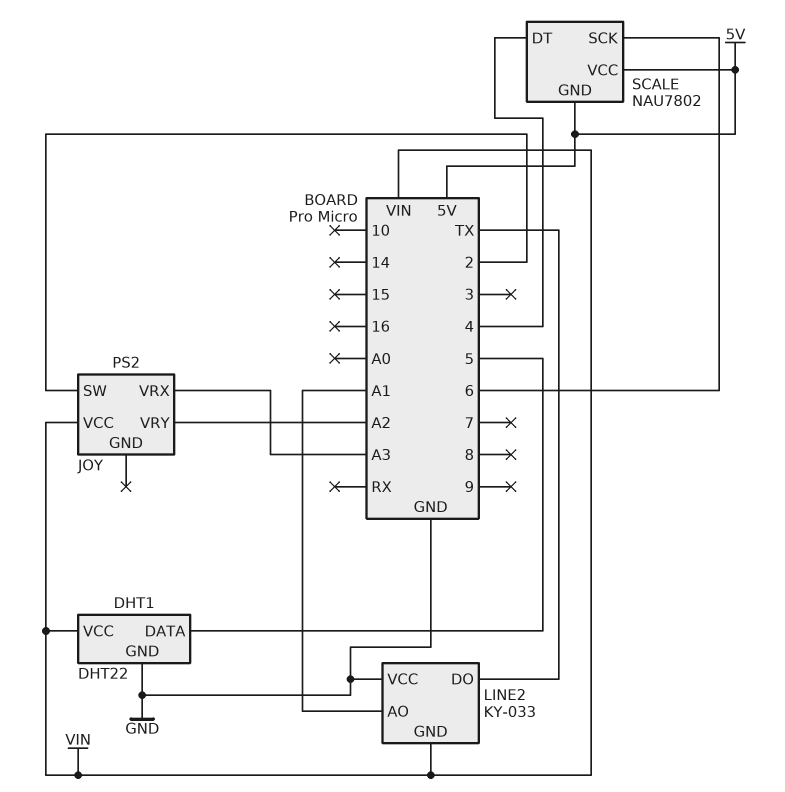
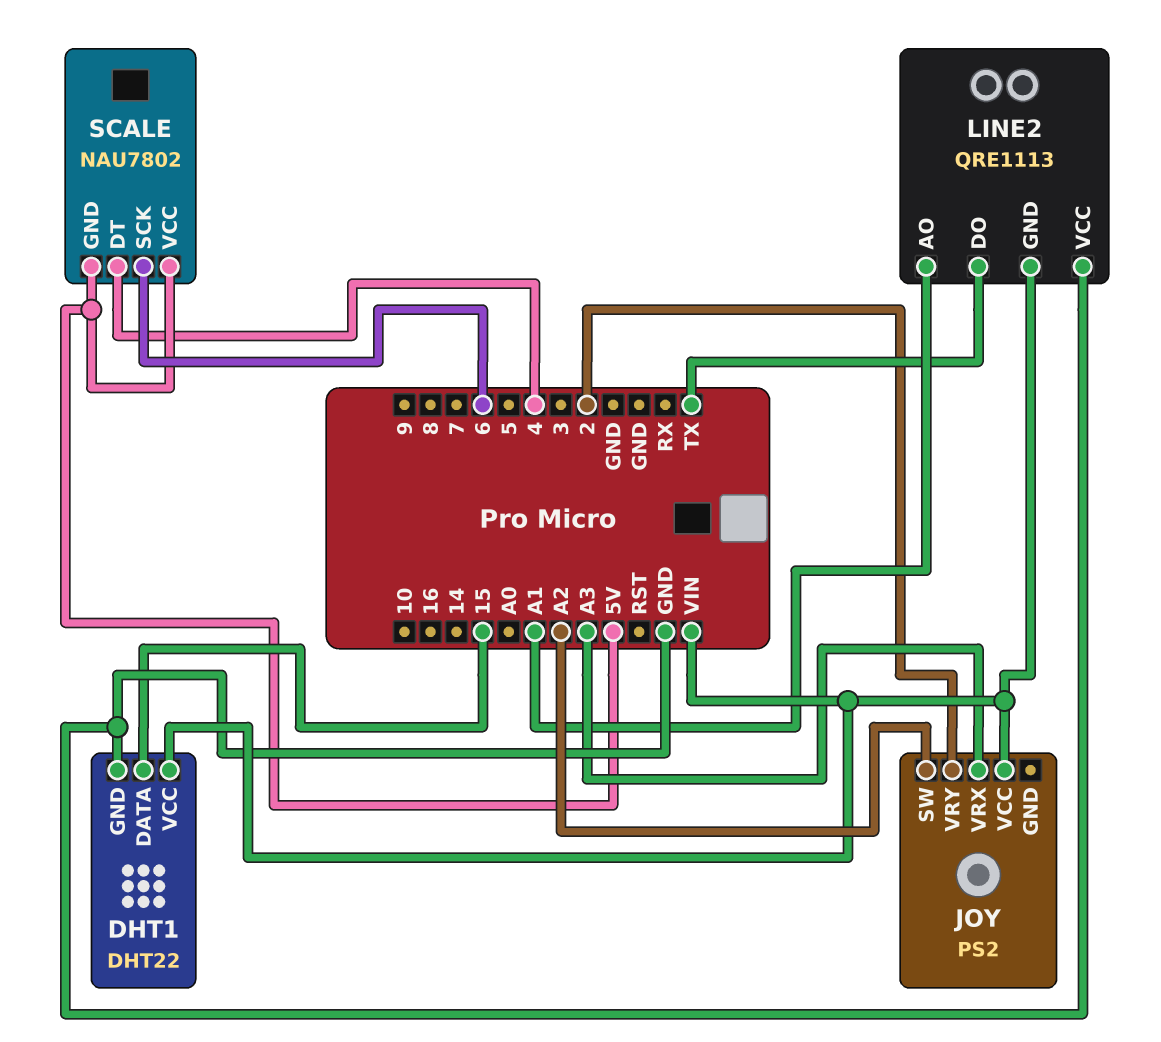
DHT1 pin DATA: 5 -> 15
JOY pin SW: 2 -> A2
JOY pin VRY: A2 -> 2
LINE2: KY-033 -> QRE1113

